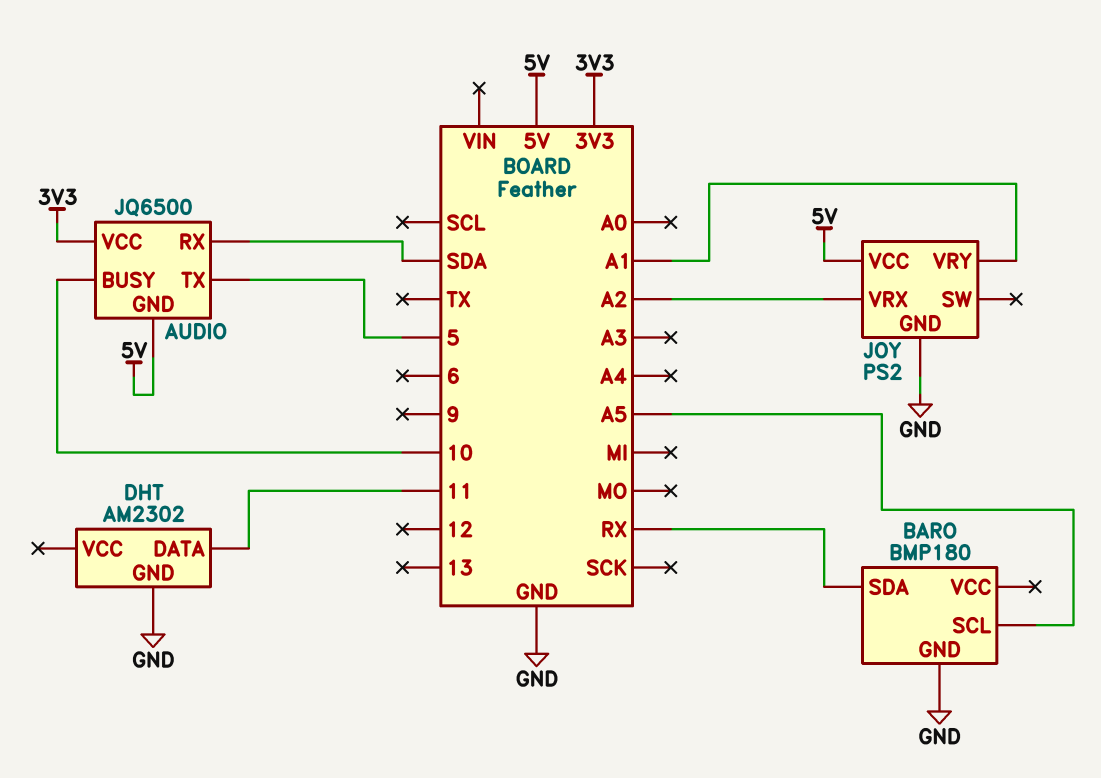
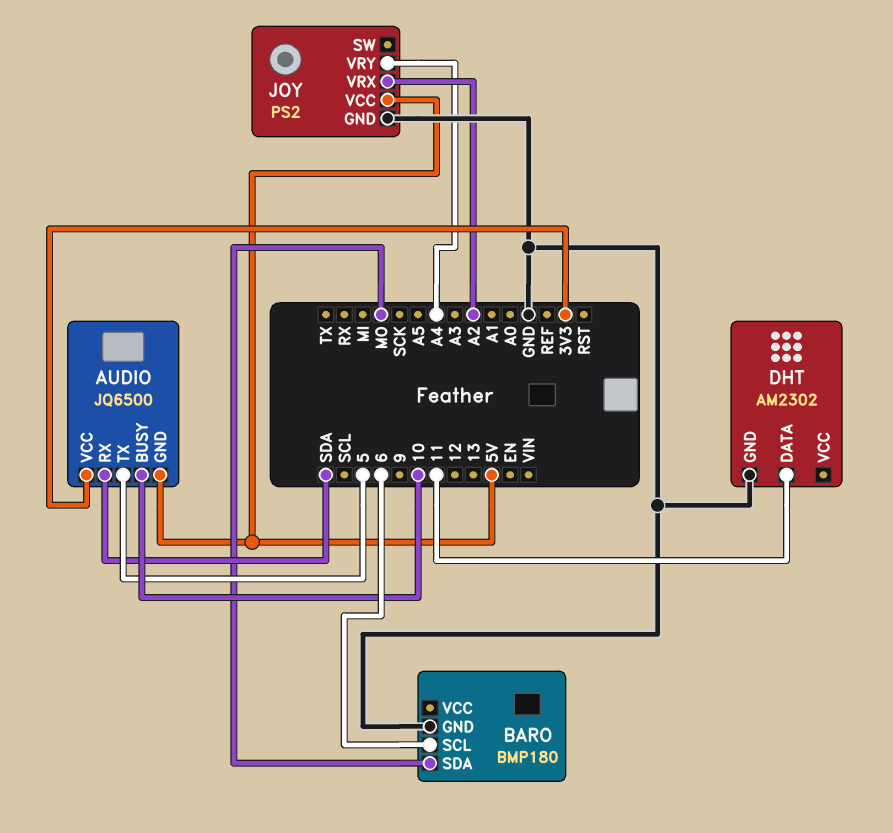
BARO pin SCL: A5 -> 6
BARO pin SDA: RX -> MO
JOY pin VRY: A1 -> A4

